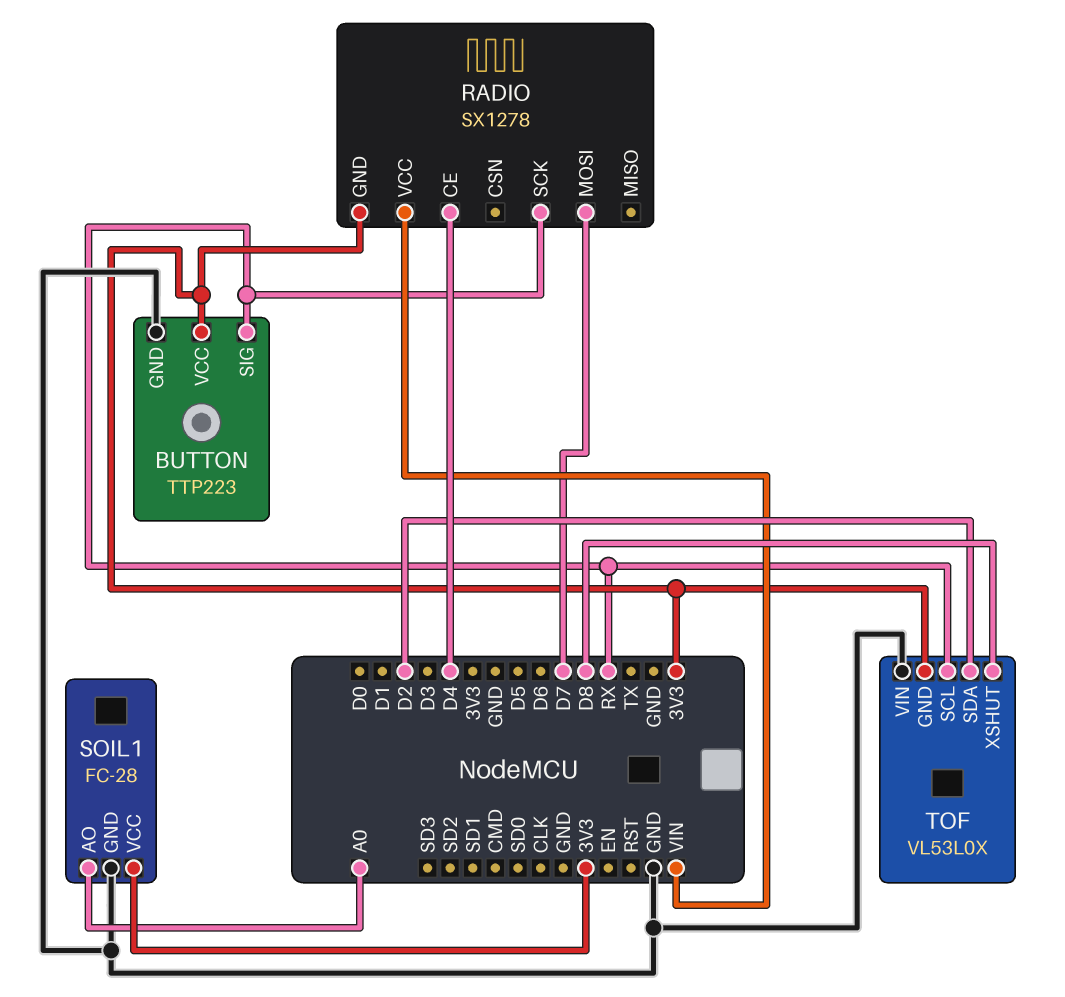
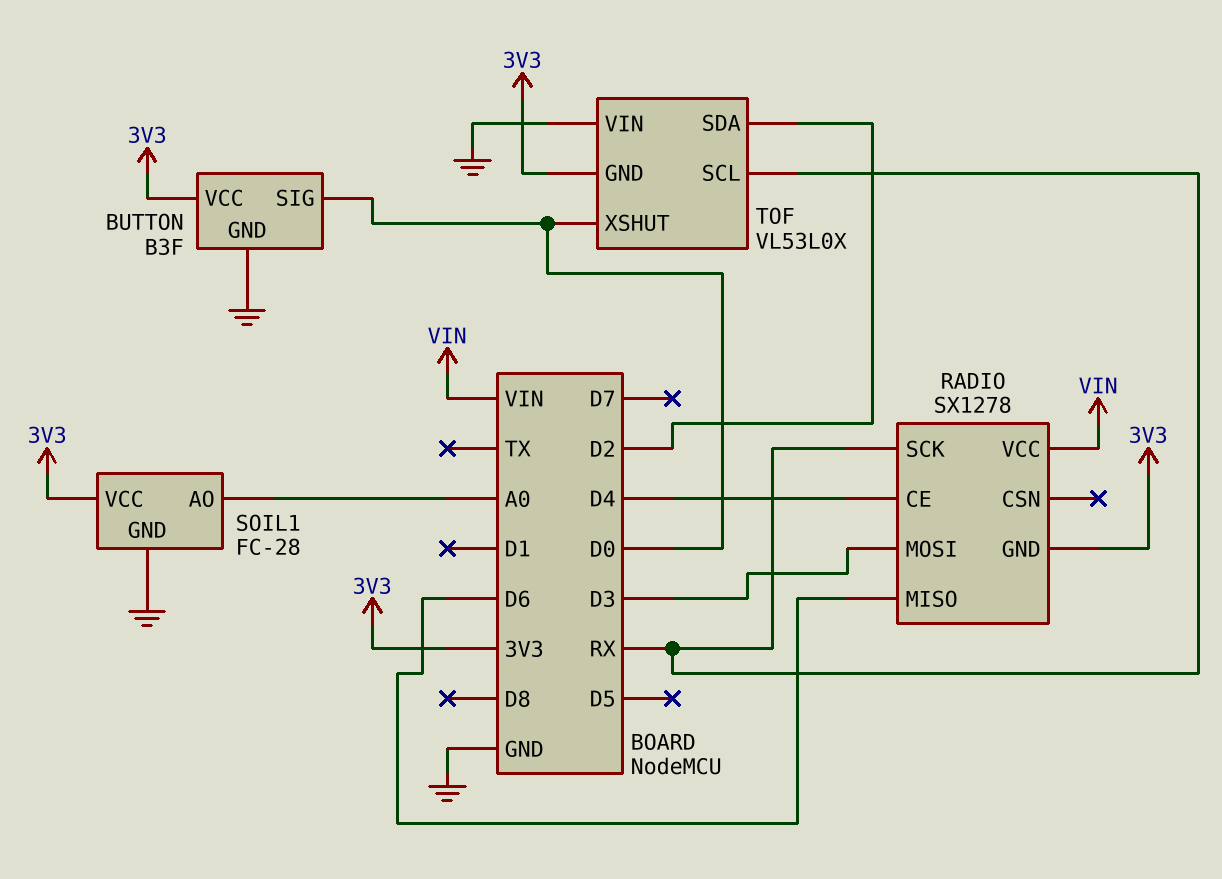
BUTTON: TTP223 -> B3F
BUTTON pin SIG: RX -> D0
RADIO pin MISO: none -> D6
RADIO pin MOSI: D7 -> D3
TOF pin XSHUT: D8 -> D0

